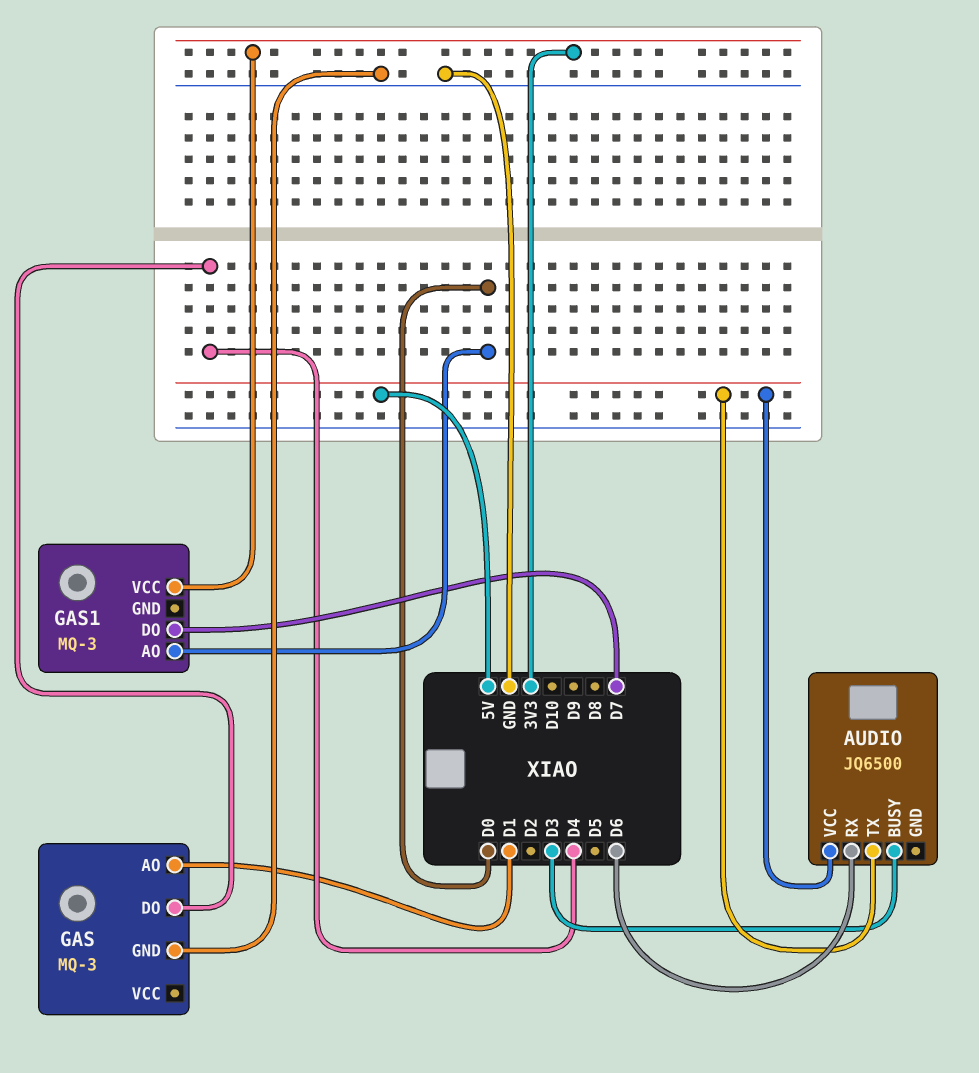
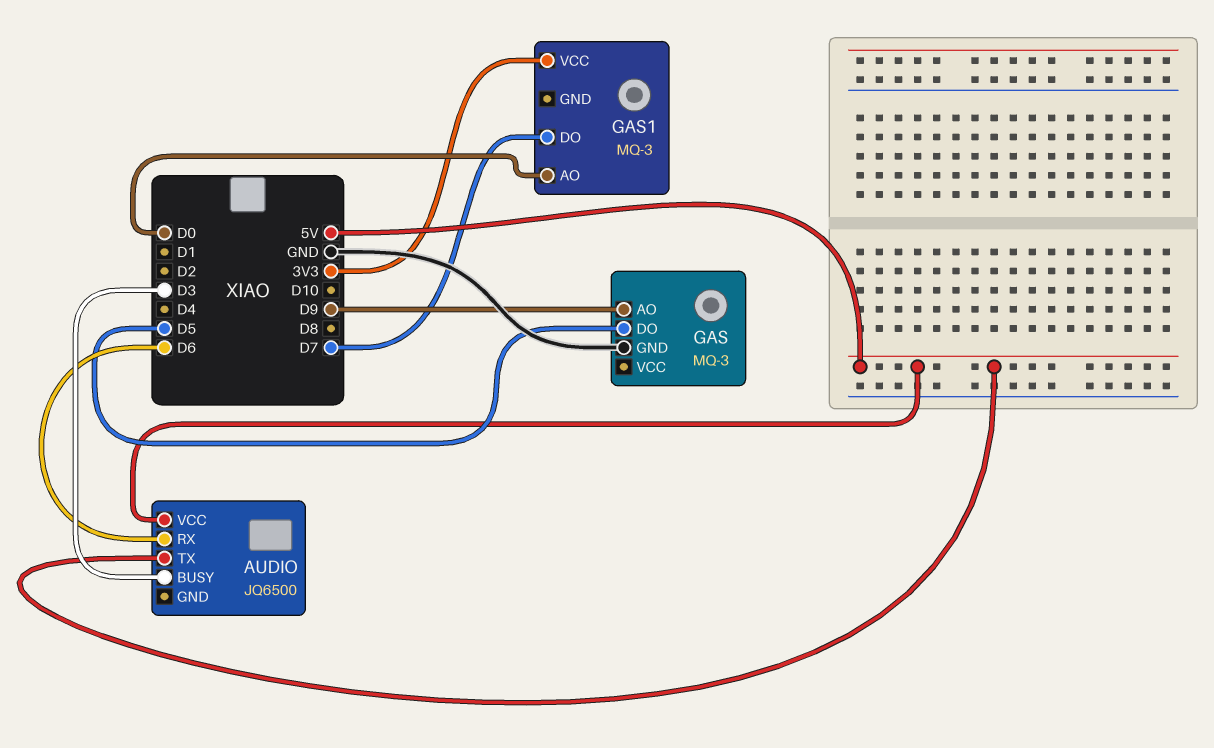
GAS pin AO: D1 -> D9
GAS pin DO: D4 -> D5

